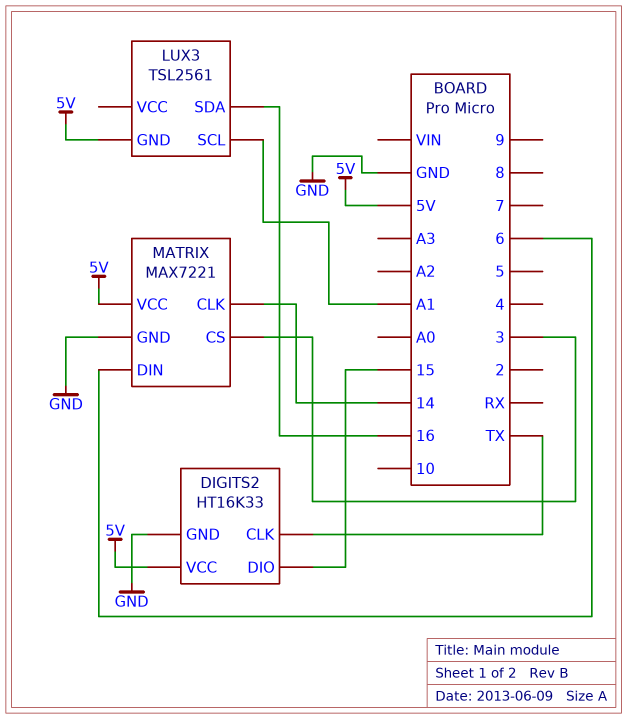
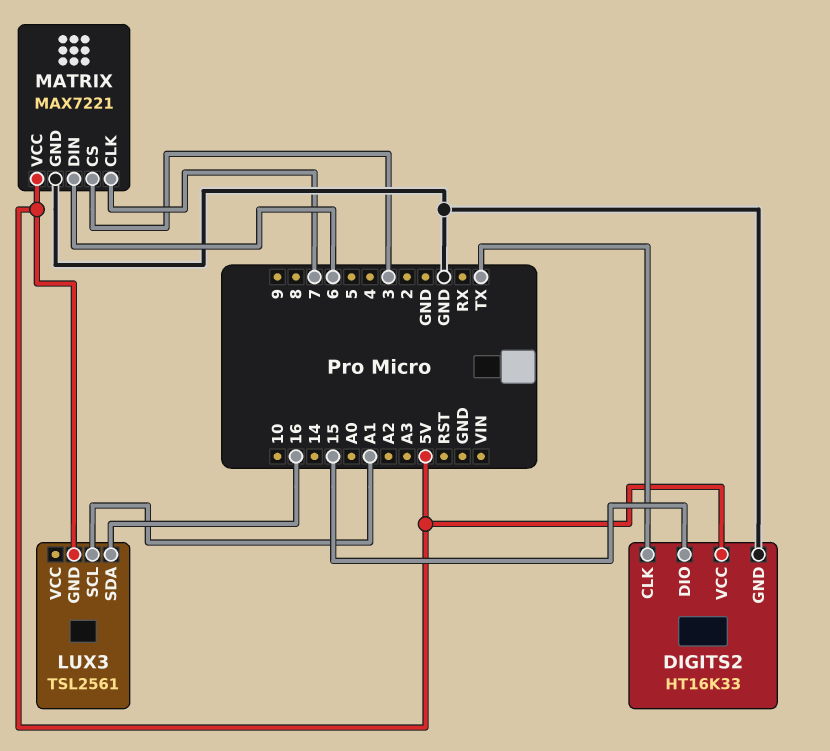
MATRIX pin CLK: 14 -> 7

